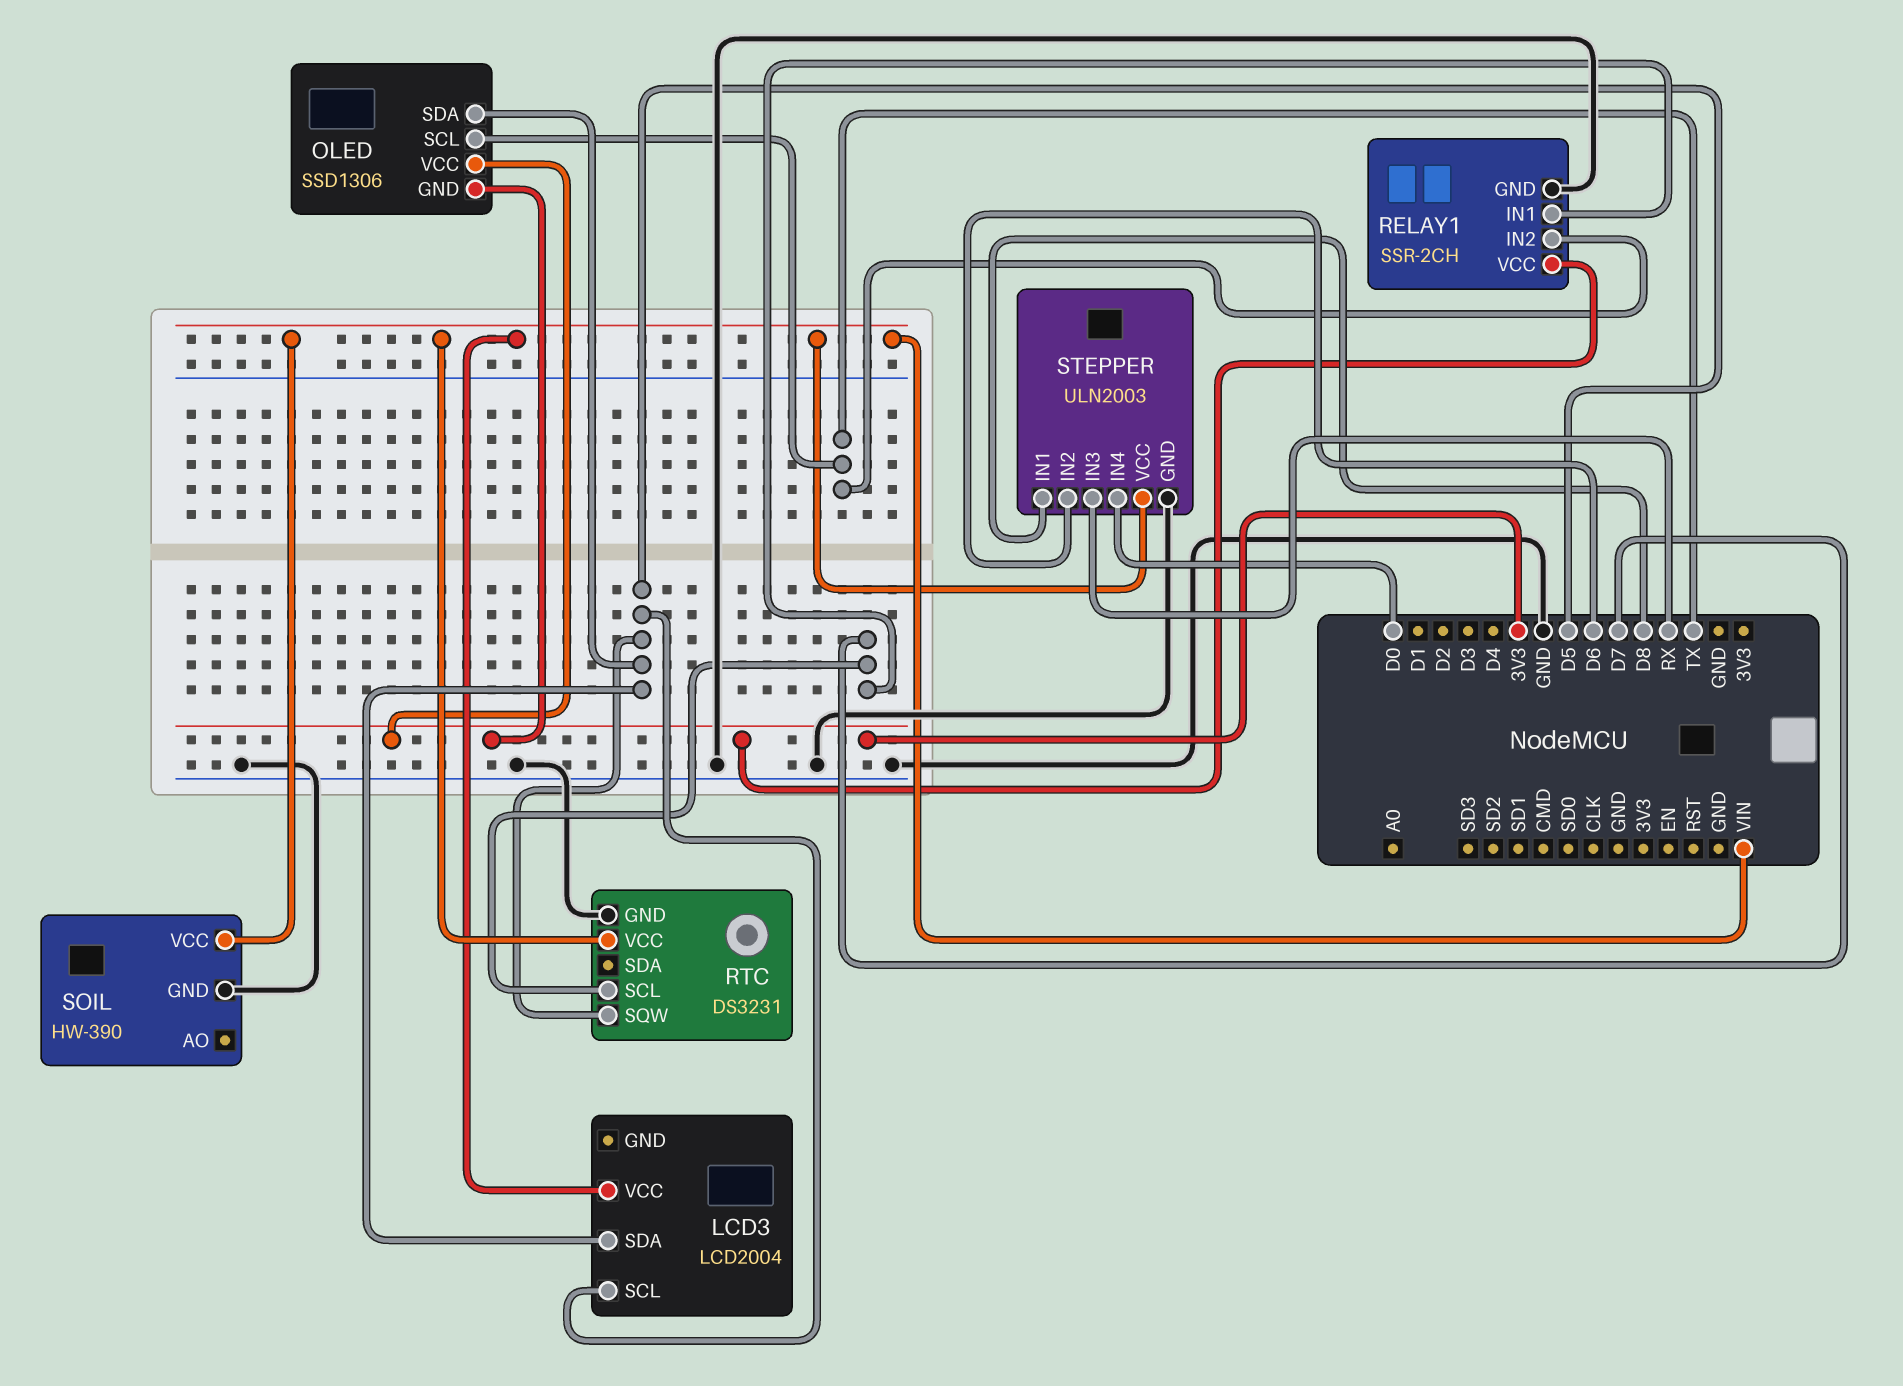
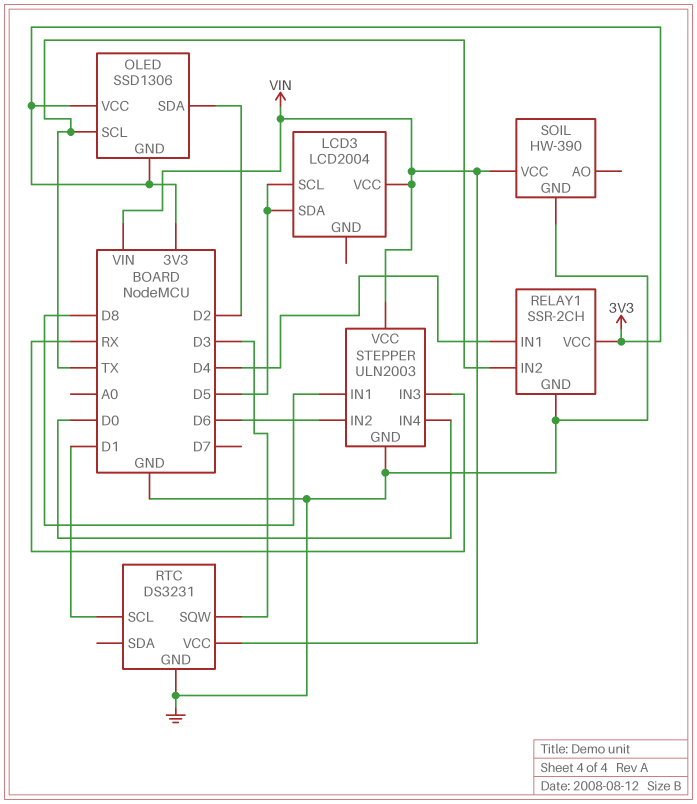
OLED pin SDA: D5 -> D2
RELAY1 pin IN1: D7 -> D4
RTC pin SCL: D7 -> D1
RTC pin SQW: D5 -> D3

